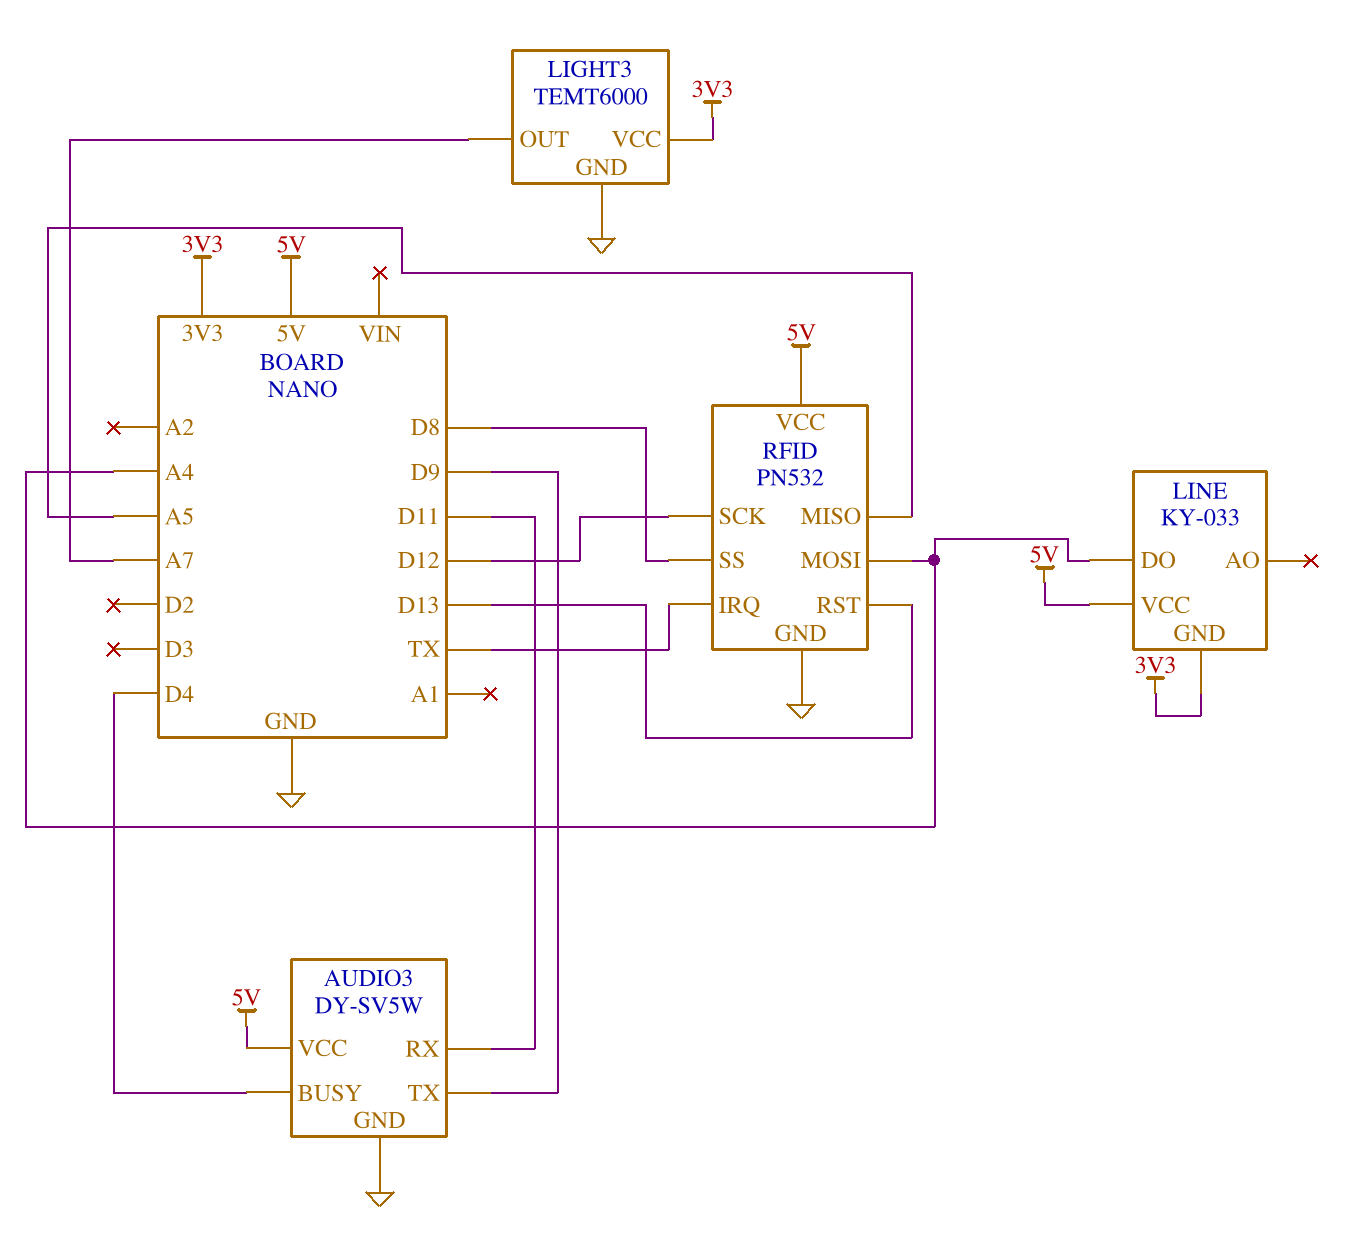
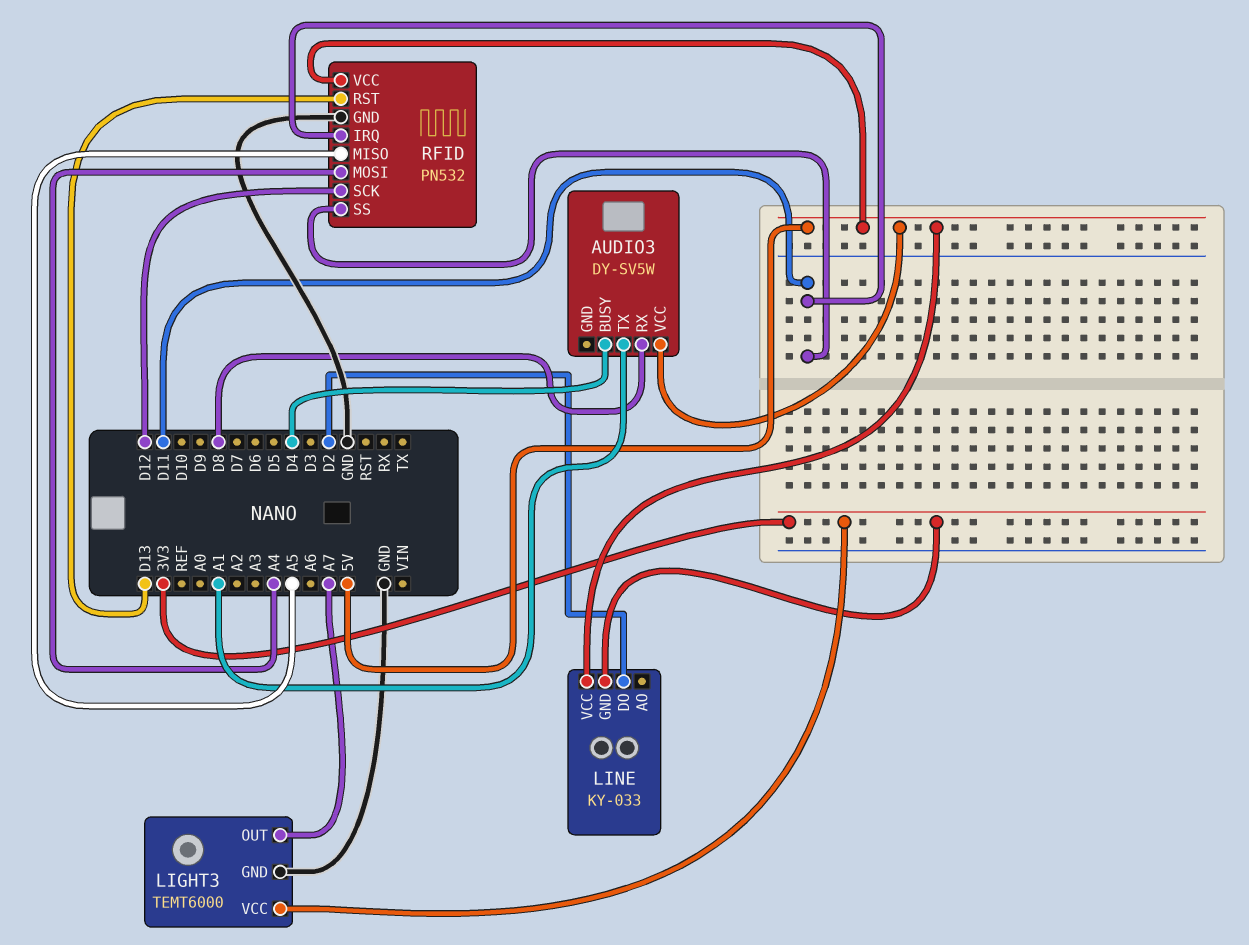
AUDIO3 pin GND: GND -> none
AUDIO3 pin RX: D11 -> D8
AUDIO3 pin TX: D9 -> A1
LINE pin DO: A4 -> D2
RFID pin IRQ: TX -> D11
RFID pin SS: D8 -> D11

